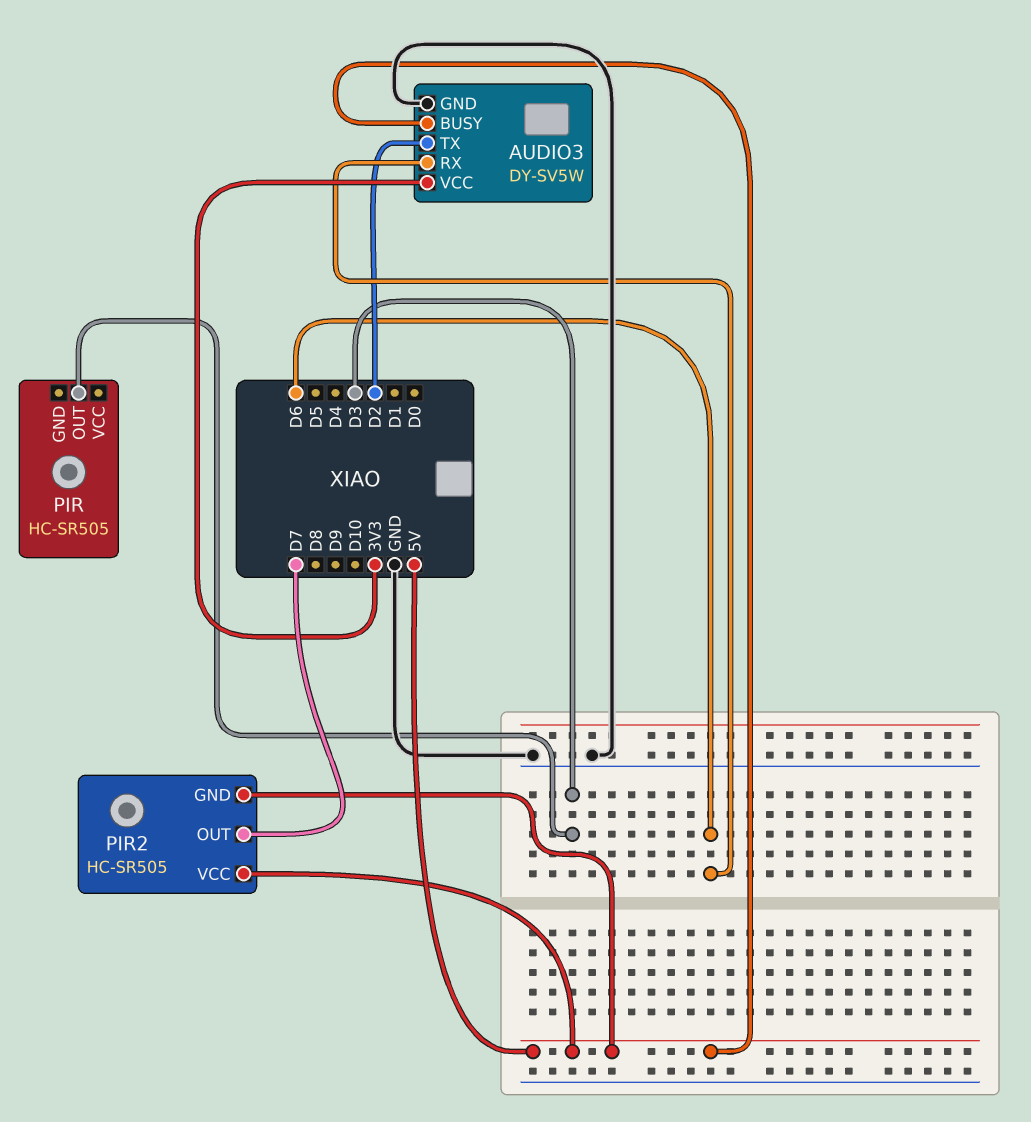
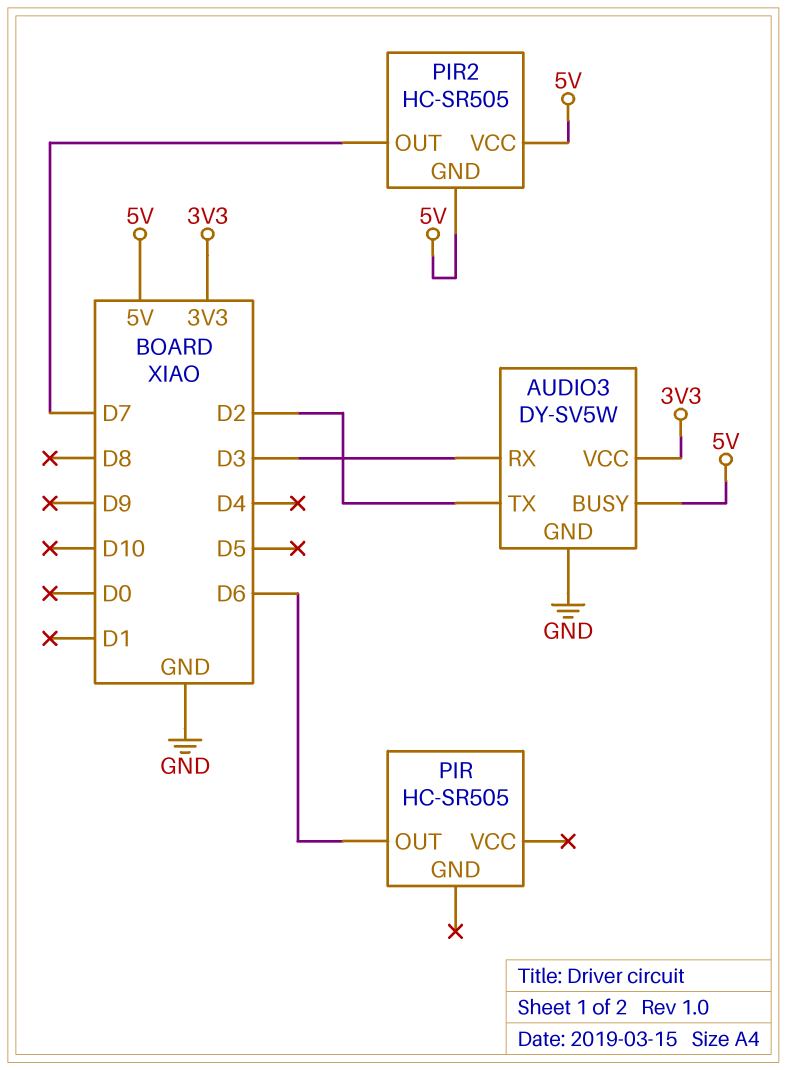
AUDIO3 pin RX: D6 -> D3
PIR pin OUT: D3 -> D6

